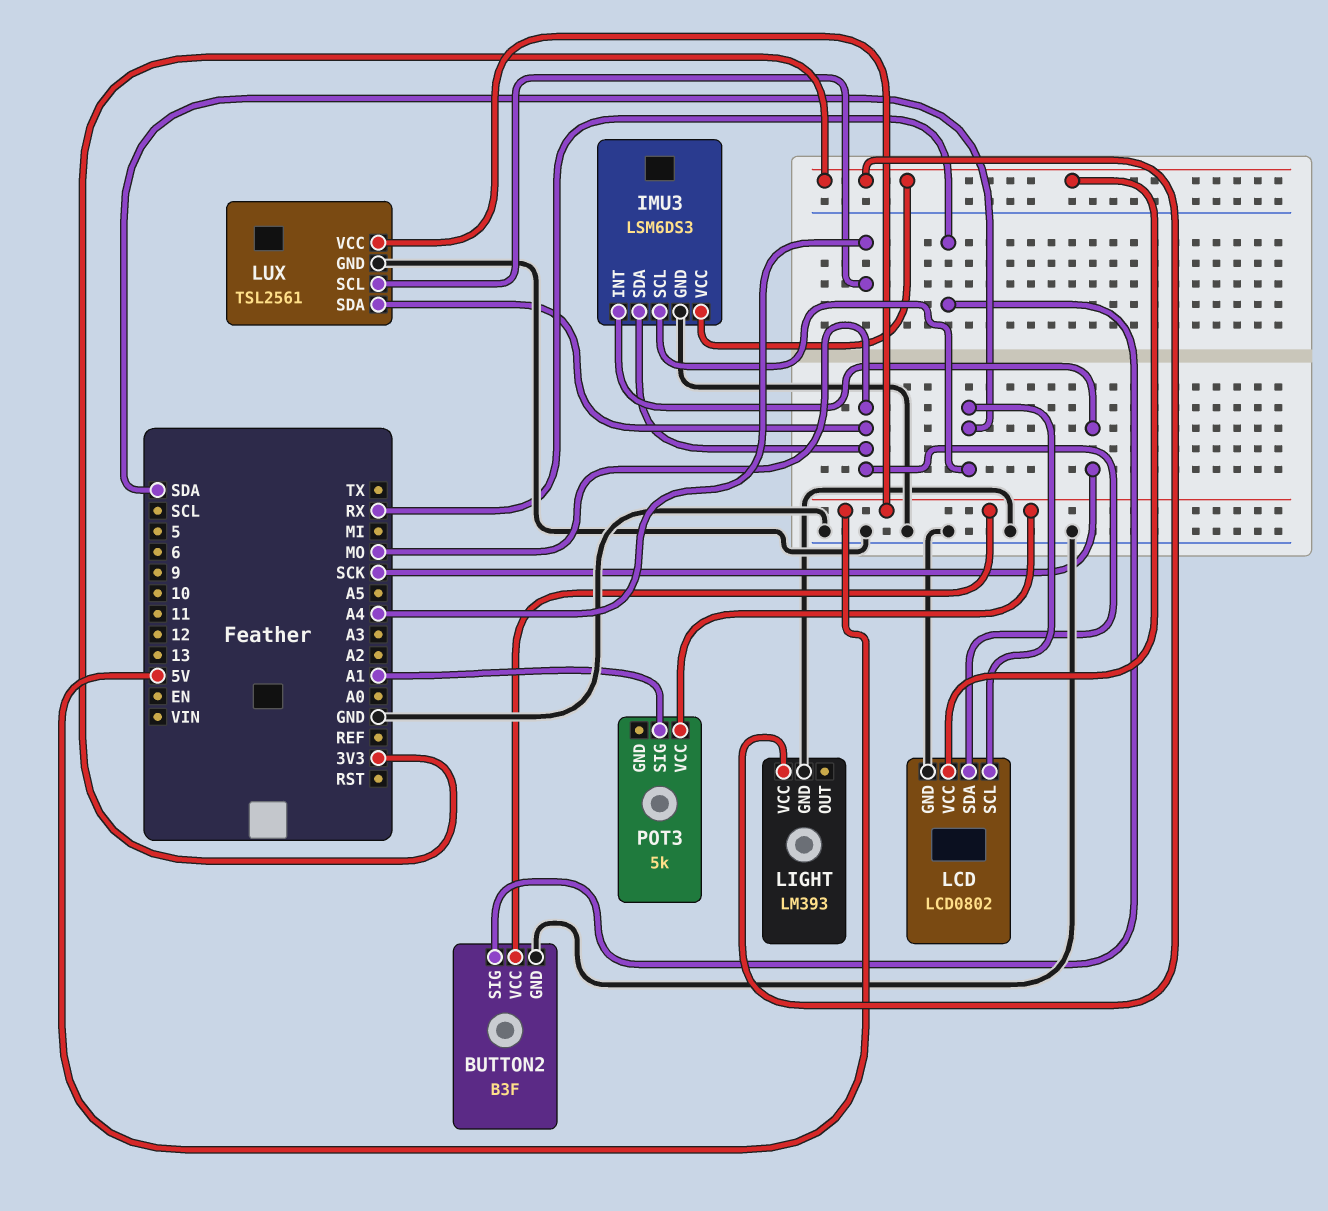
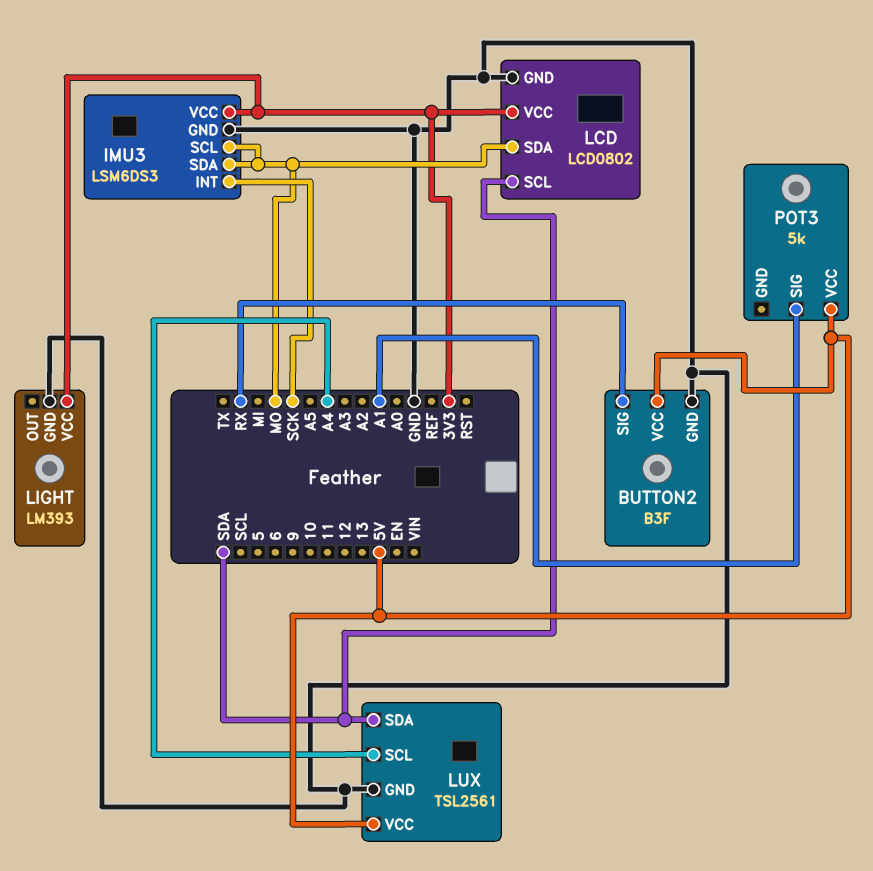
IMU3 pin SCL: SDA -> MO
LUX pin SDA: MO -> SDA

